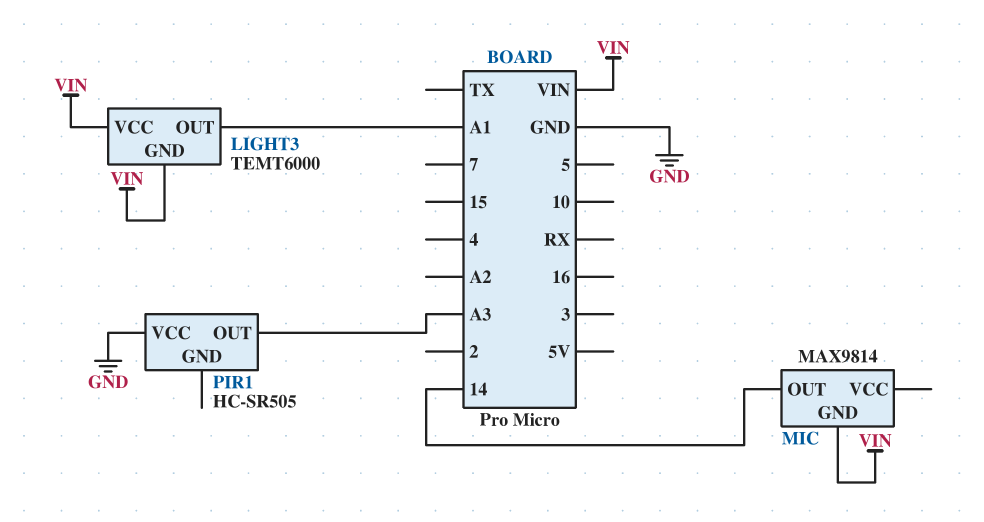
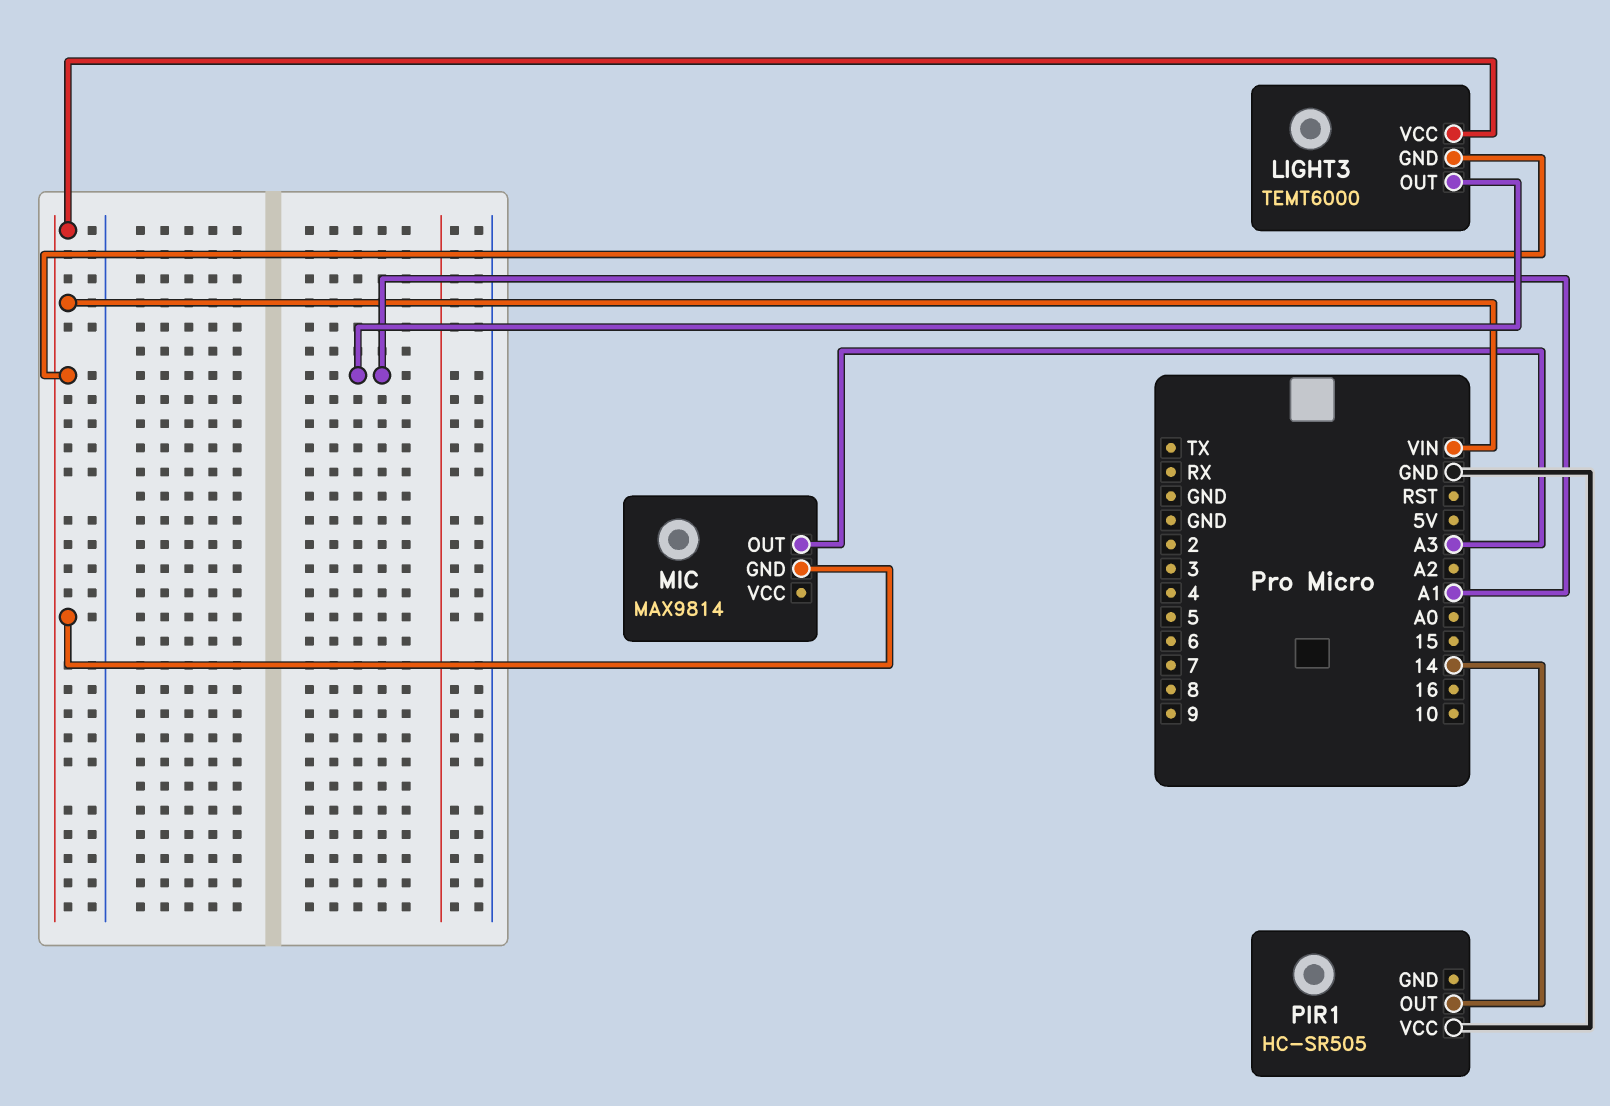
MIC pin OUT: 14 -> A3
PIR1 pin OUT: A3 -> 14

